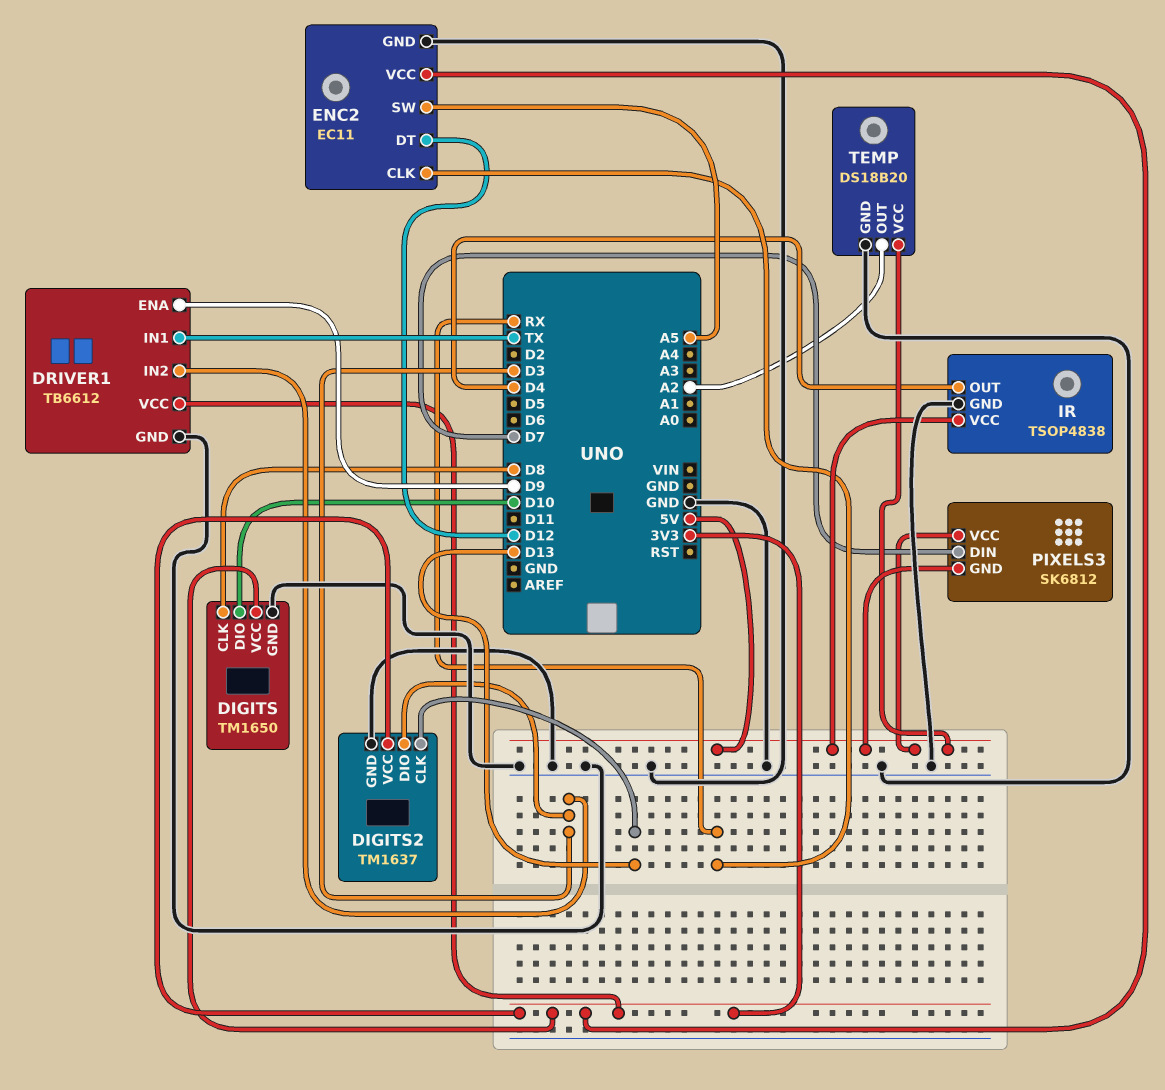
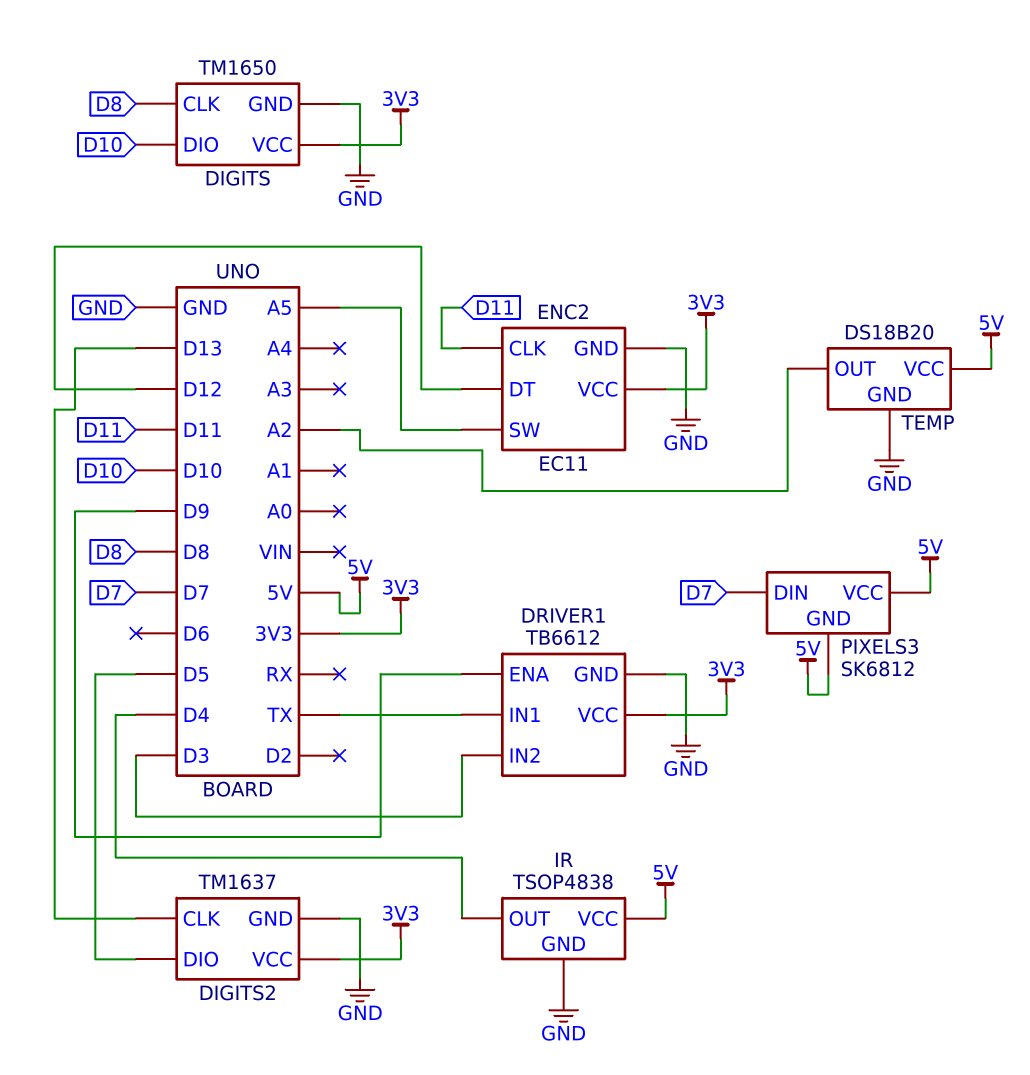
DIGITS2 pin DIO: D3 -> D5
ENC2 pin CLK: RX -> D11

